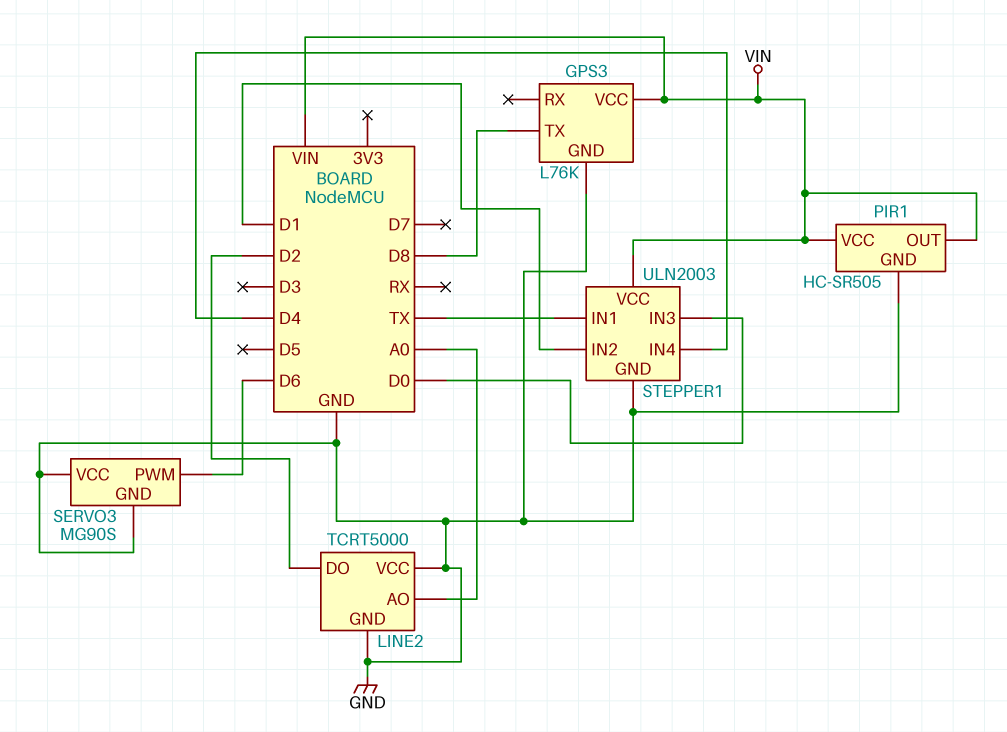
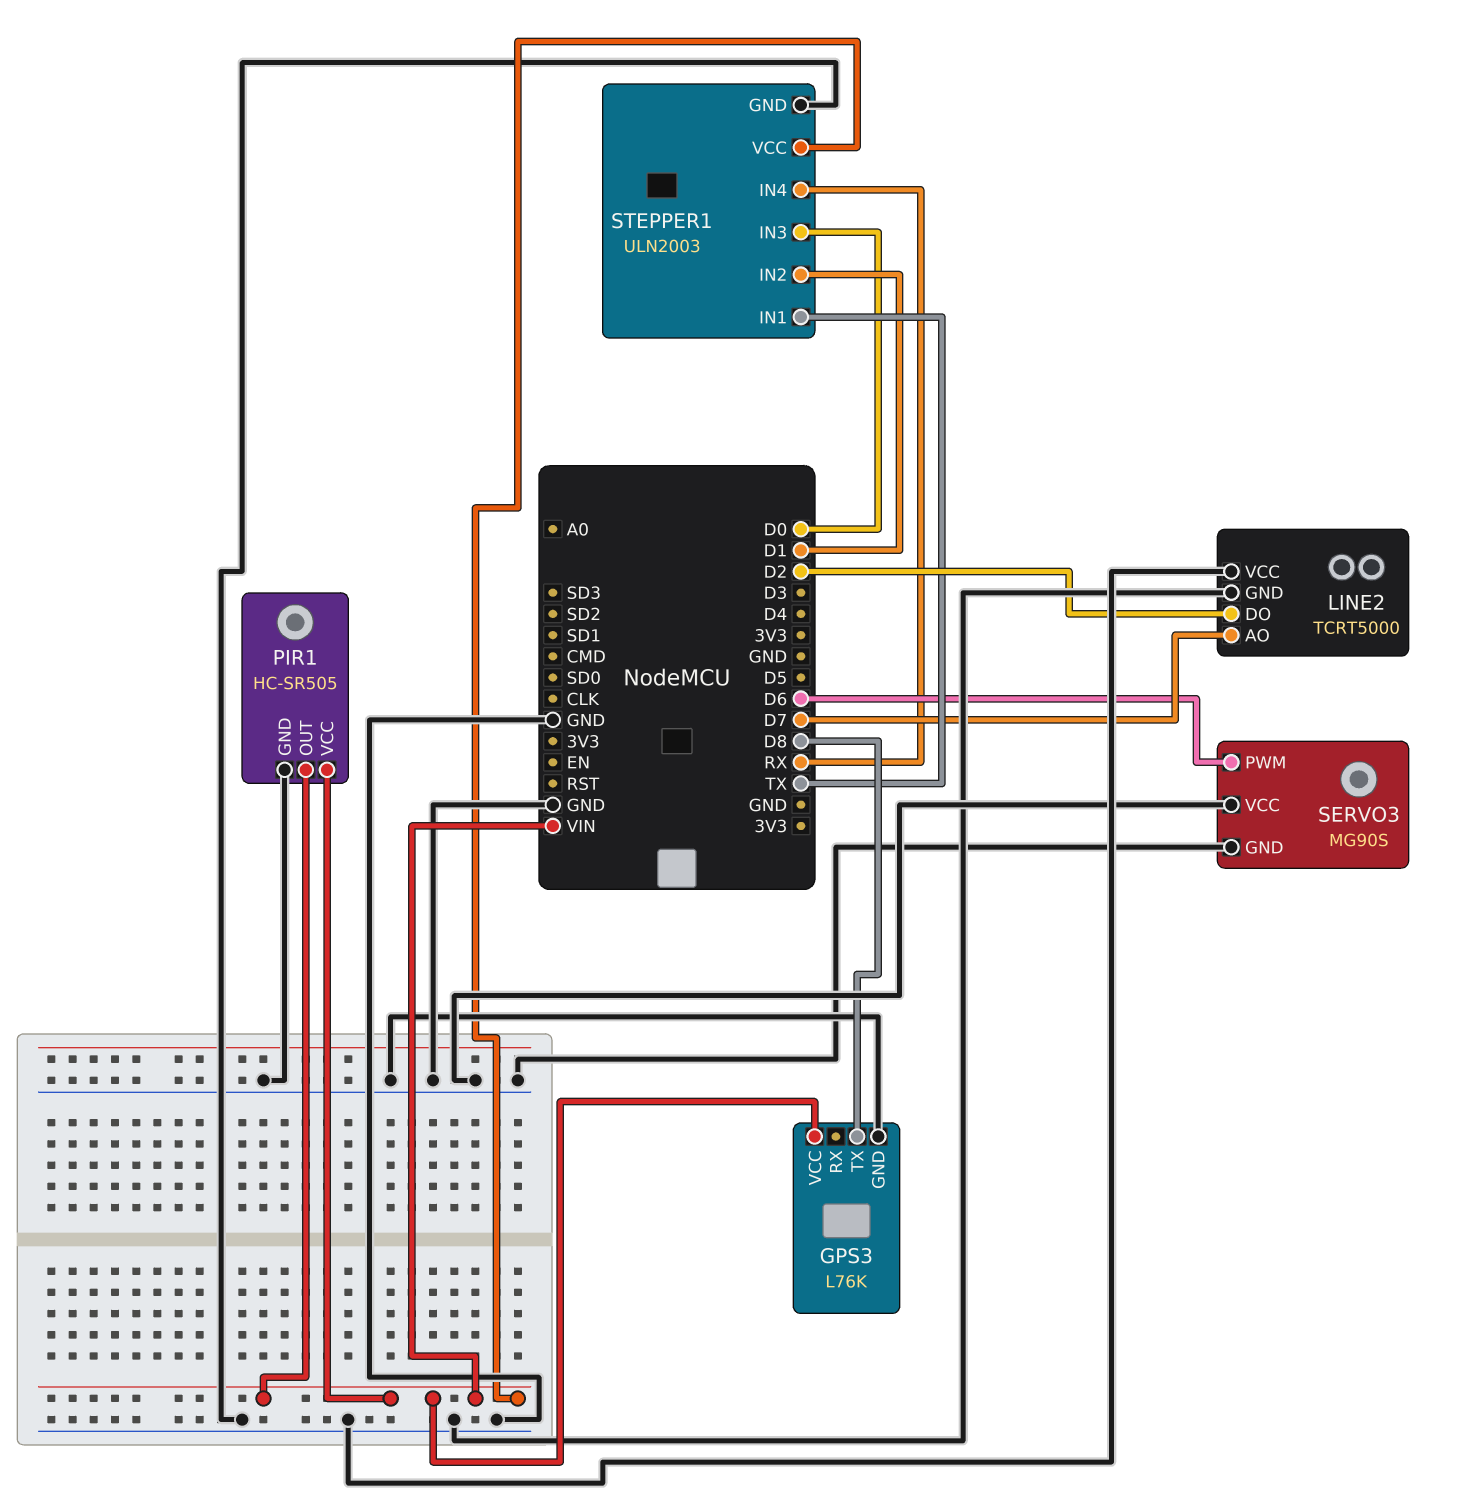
LINE2 pin AO: A0 -> D7
STEPPER1 pin IN4: D4 -> RX

